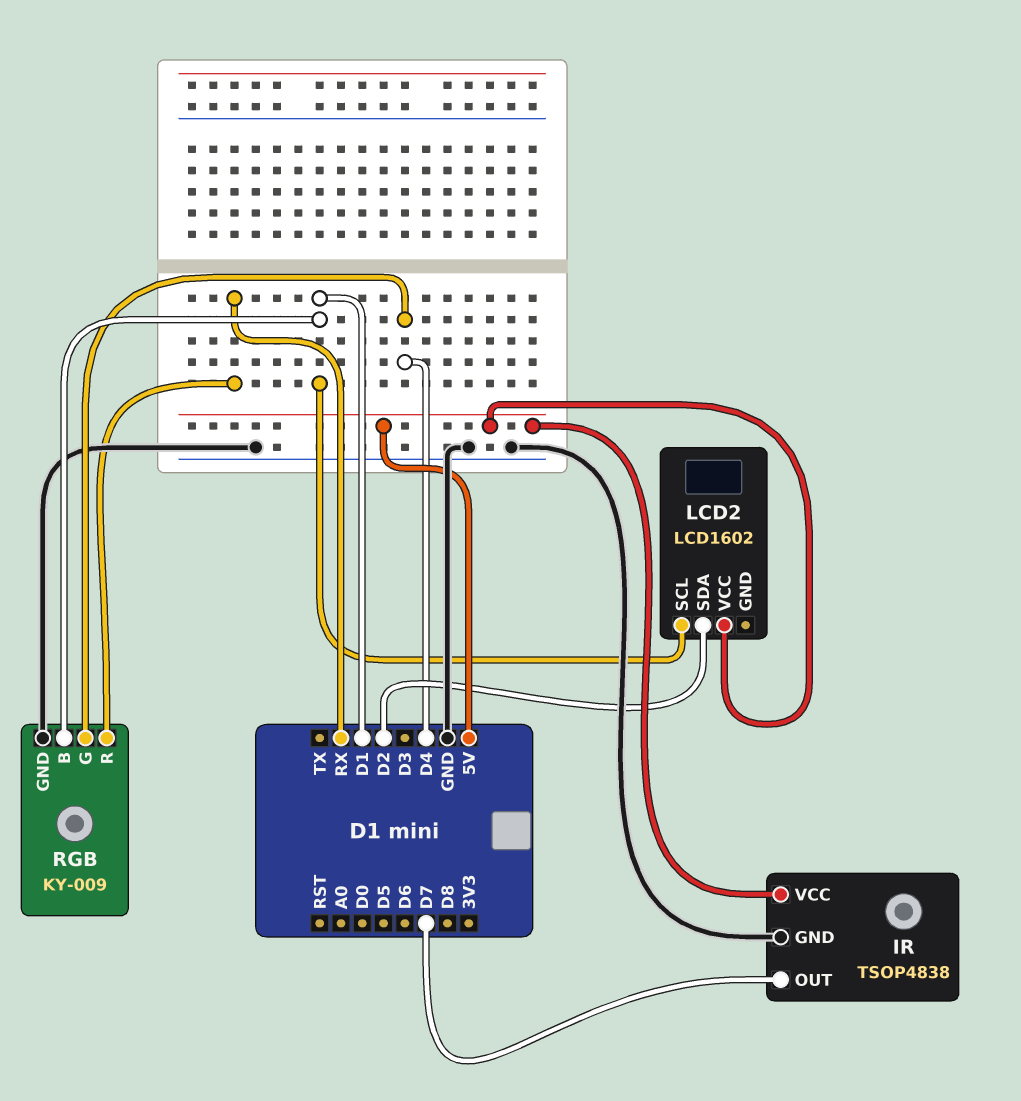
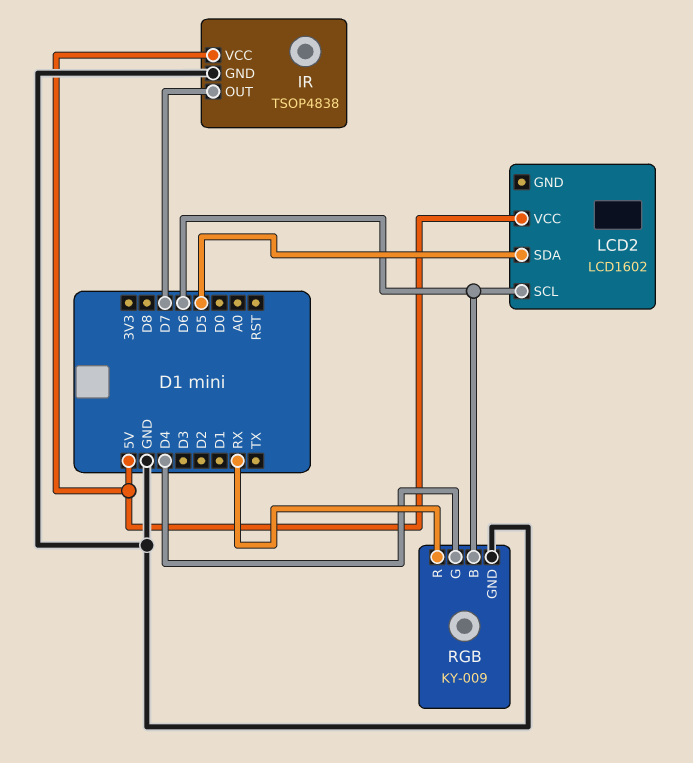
LCD2 pin SCL: D1 -> D6
LCD2 pin SDA: D2 -> D5
RGB pin B: D1 -> D6

